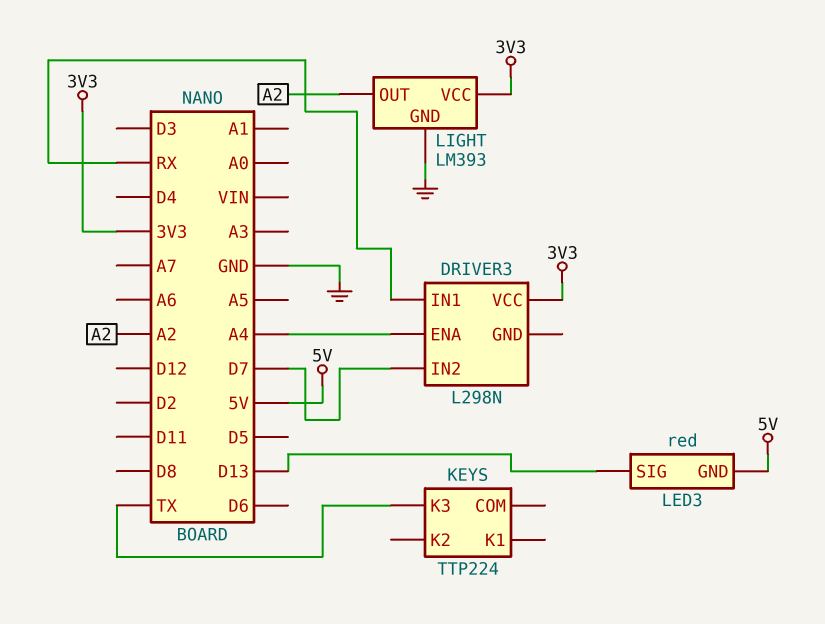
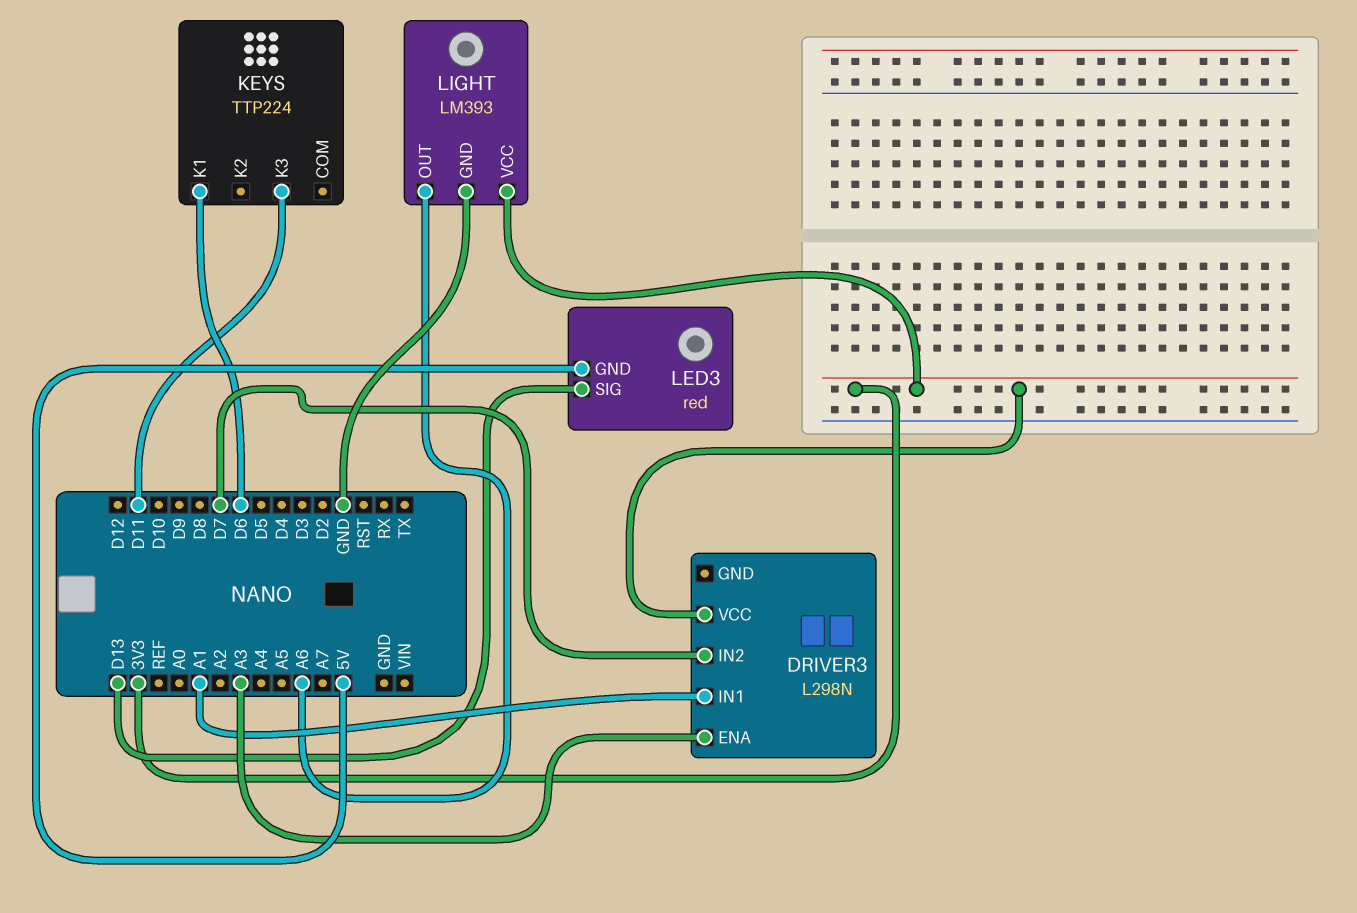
DRIVER3 pin ENA: A4 -> A3
DRIVER3 pin IN1: RX -> A1
KEYS pin K1: none -> D6
KEYS pin K3: TX -> D11
LIGHT pin OUT: A2 -> A6

